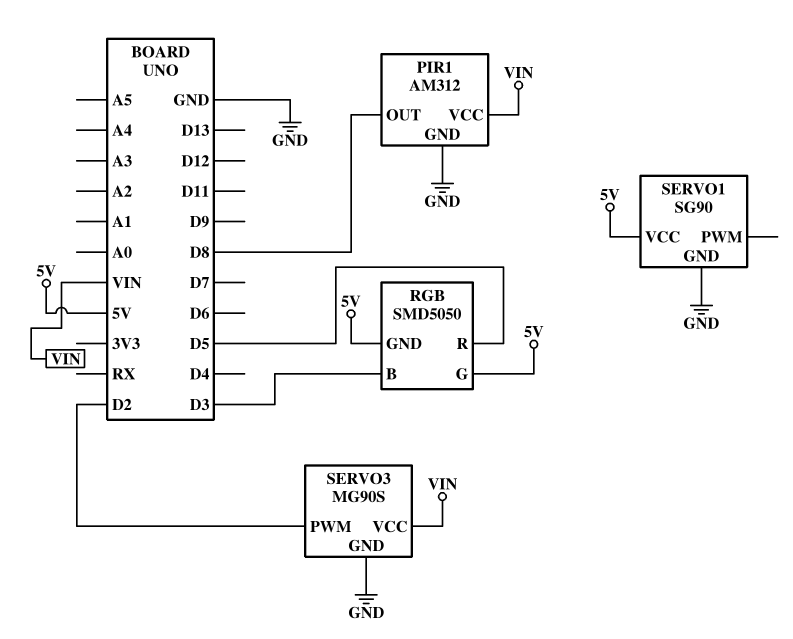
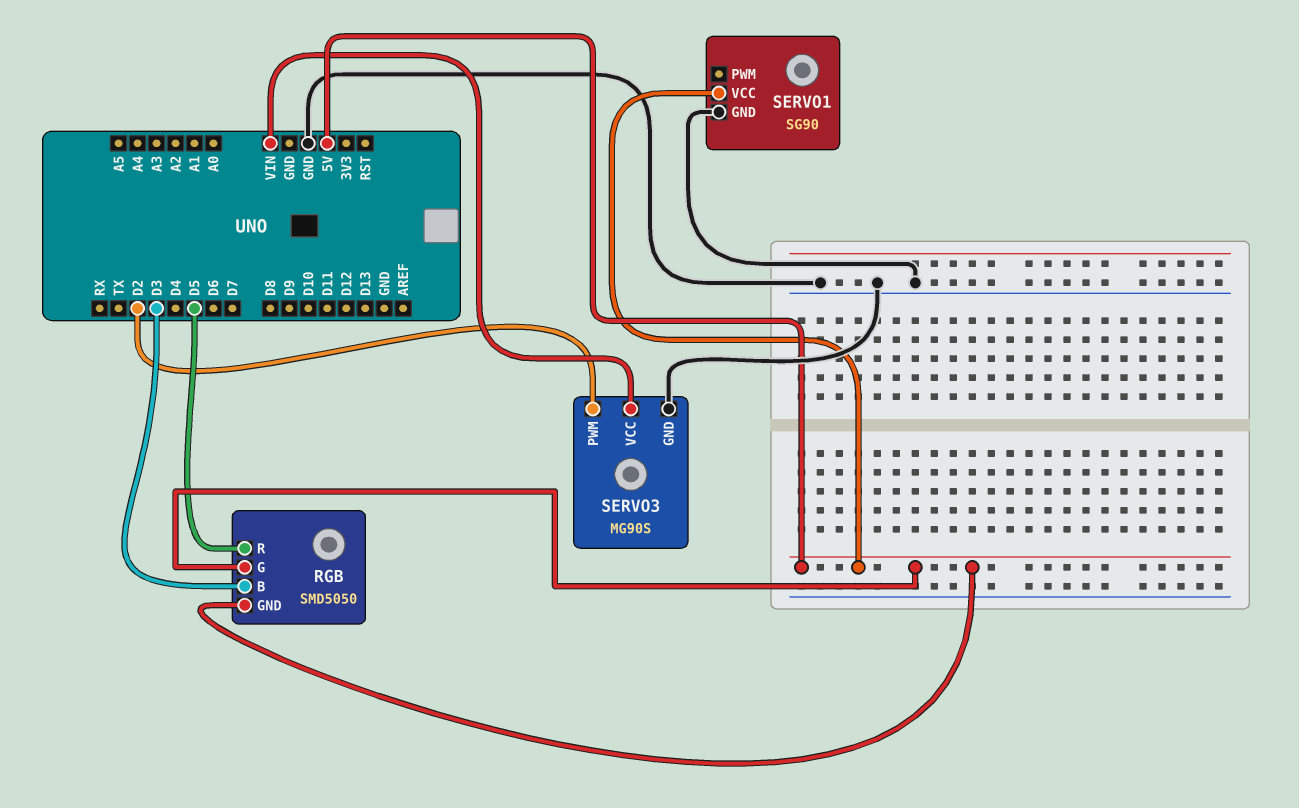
PIR1: AM312 -> none
PIR1 pin GND: GND -> none
PIR1 pin OUT: D8 -> none
PIR1 pin VCC: VIN -> none

